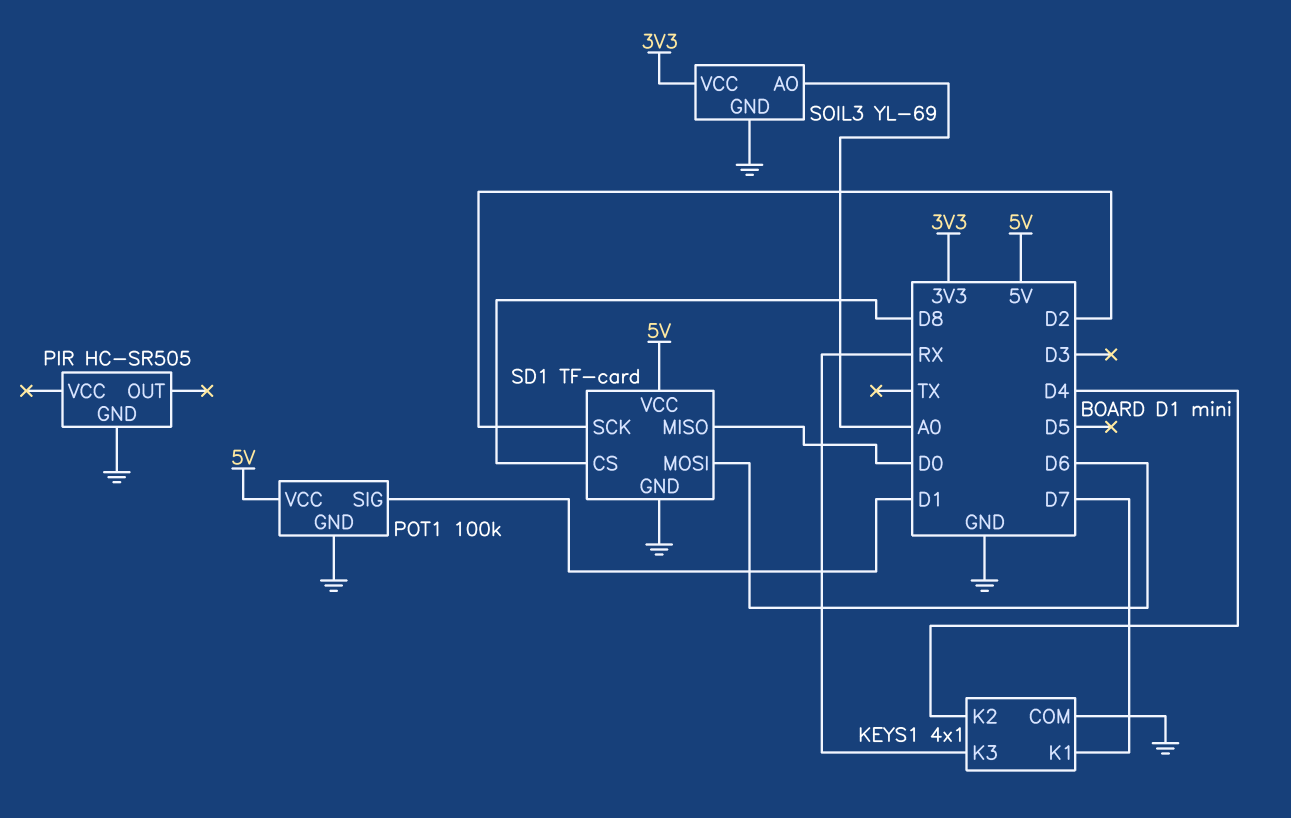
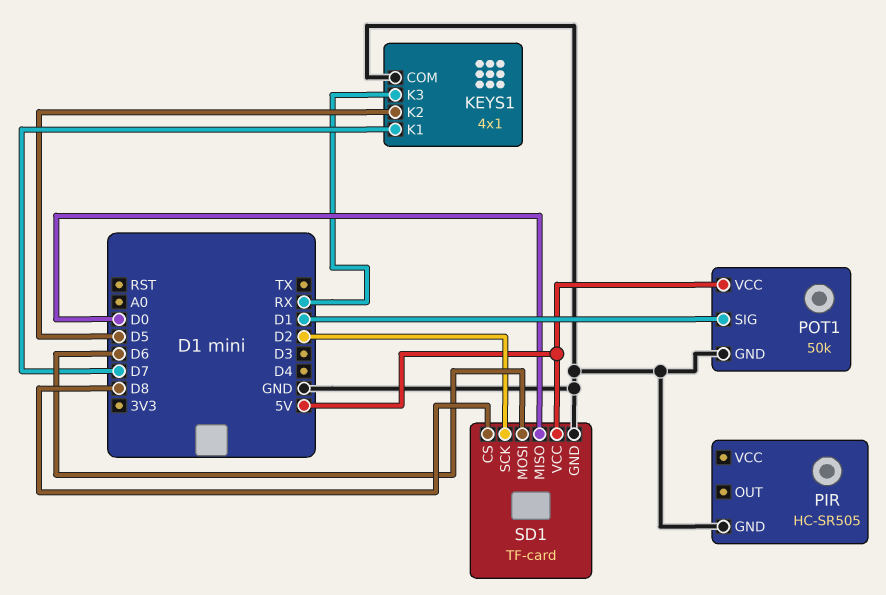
KEYS1 pin K2: D4 -> D5
POT1: 100k -> 50k
SOIL3: YL-69 -> none
SOIL3 pin AO: A0 -> none
SOIL3 pin GND: GND -> none
SOIL3 pin VCC: 3V3 -> none

